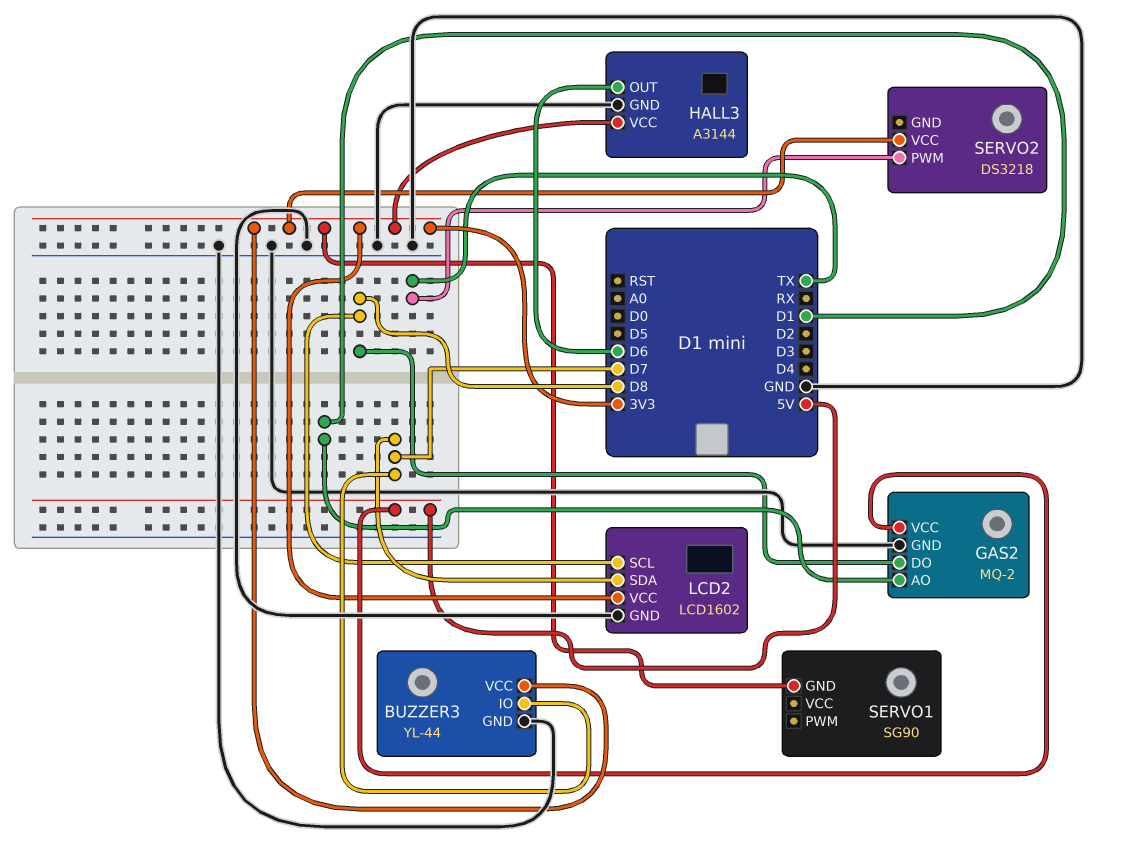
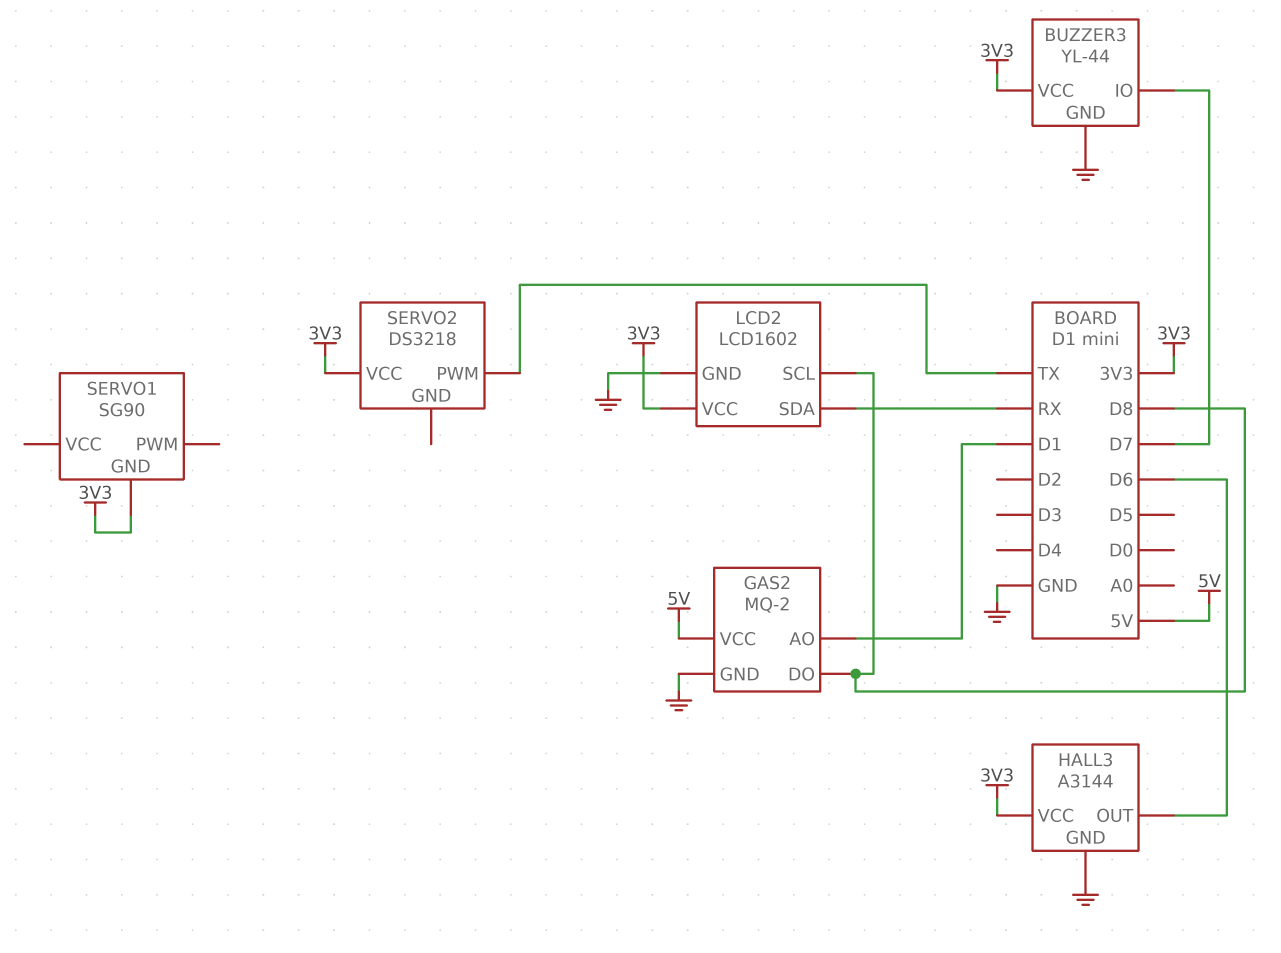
LCD2 pin SDA: D7 -> RX

